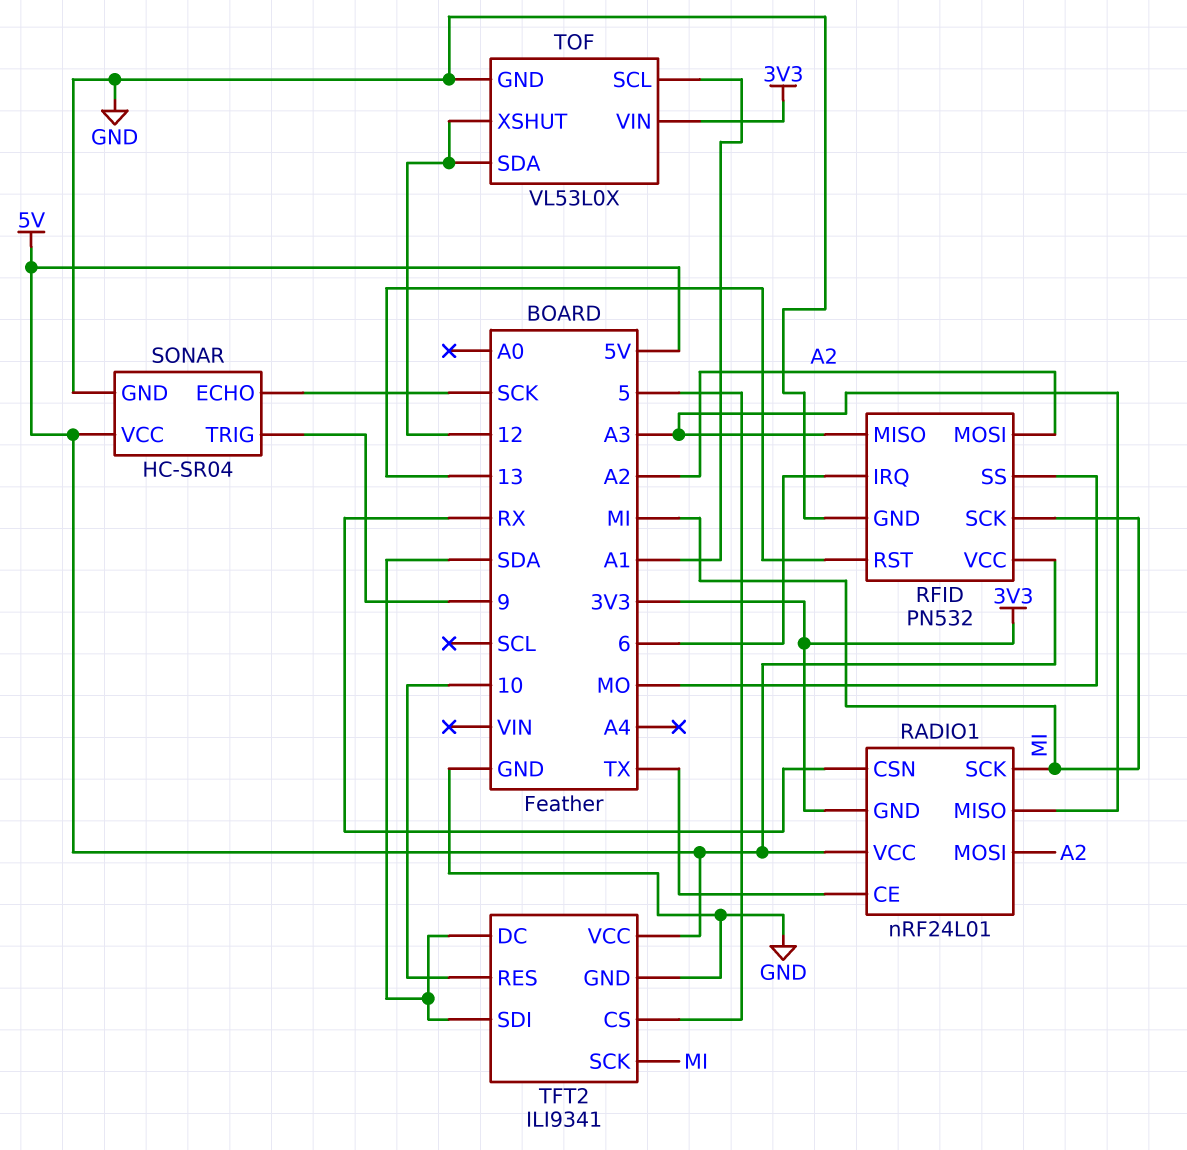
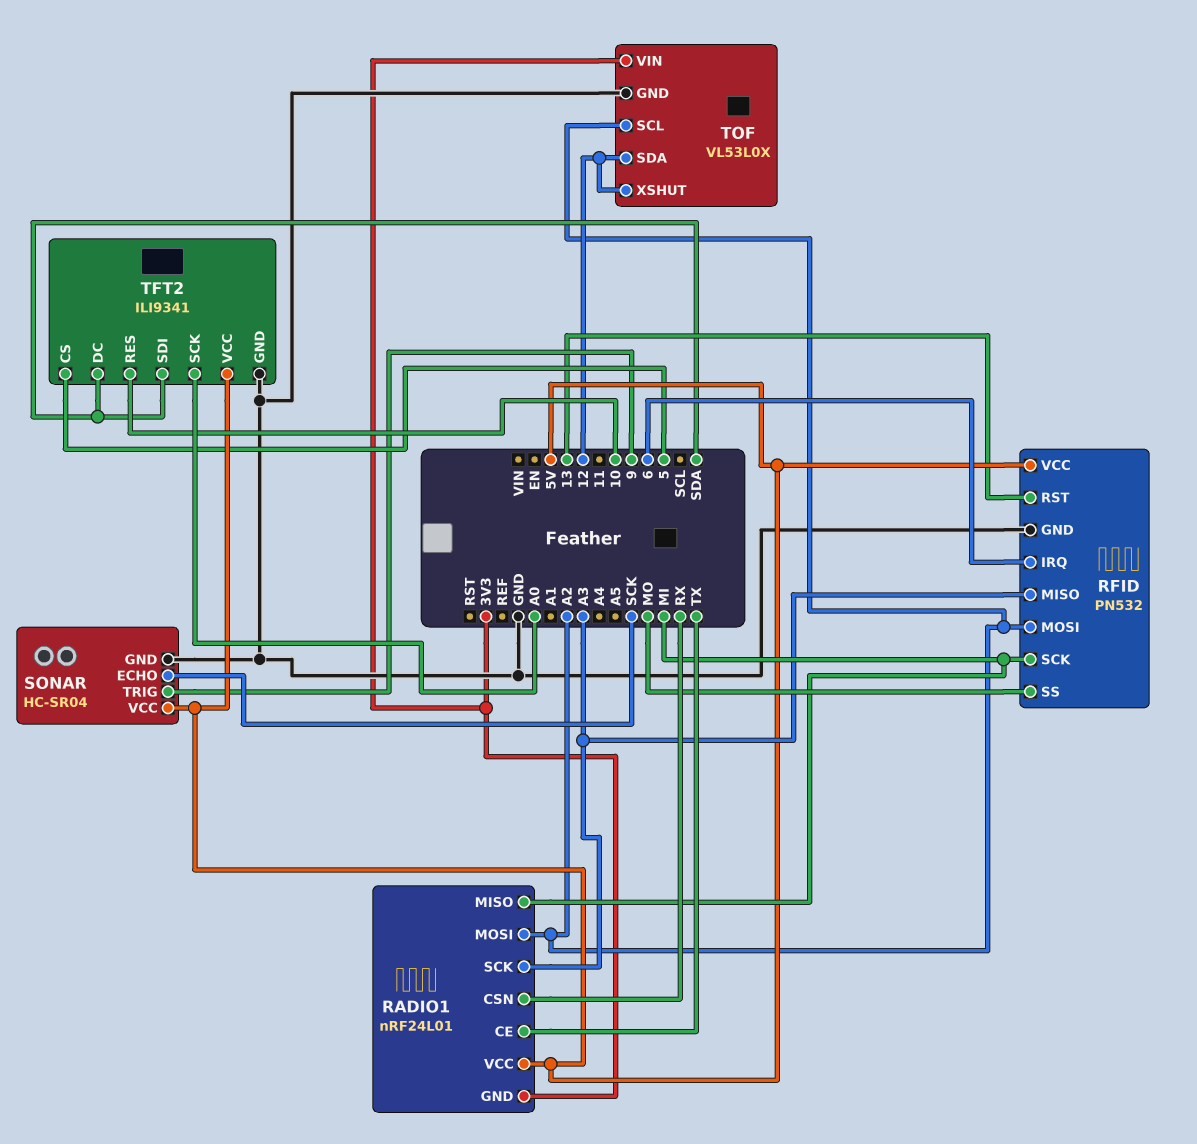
RADIO1 pin MISO: A3 -> MI
RADIO1 pin SCK: MI -> A3
TFT2 pin SCK: MI -> A0
TOF pin SCL: A1 -> A2

